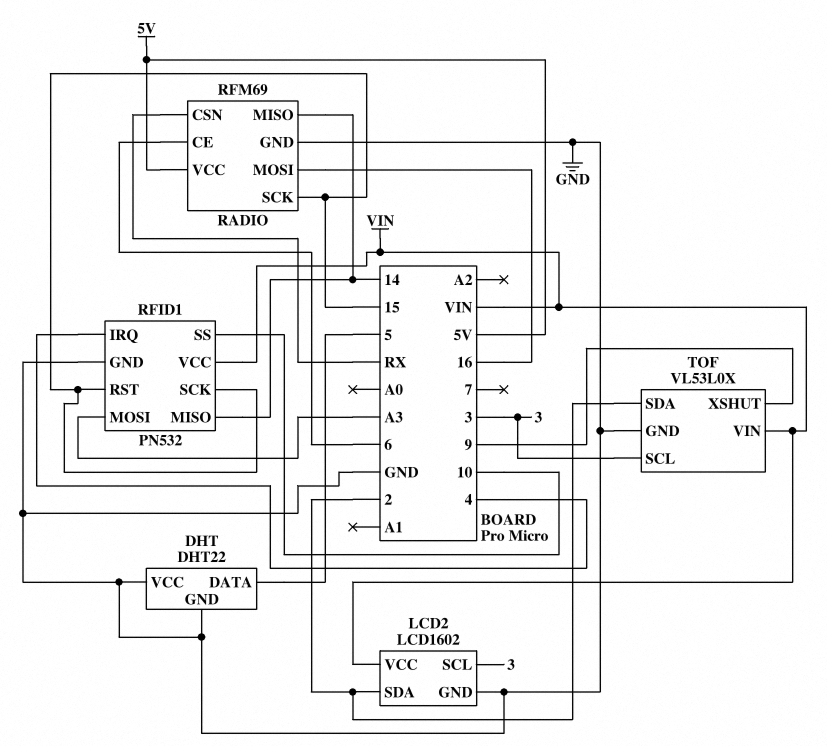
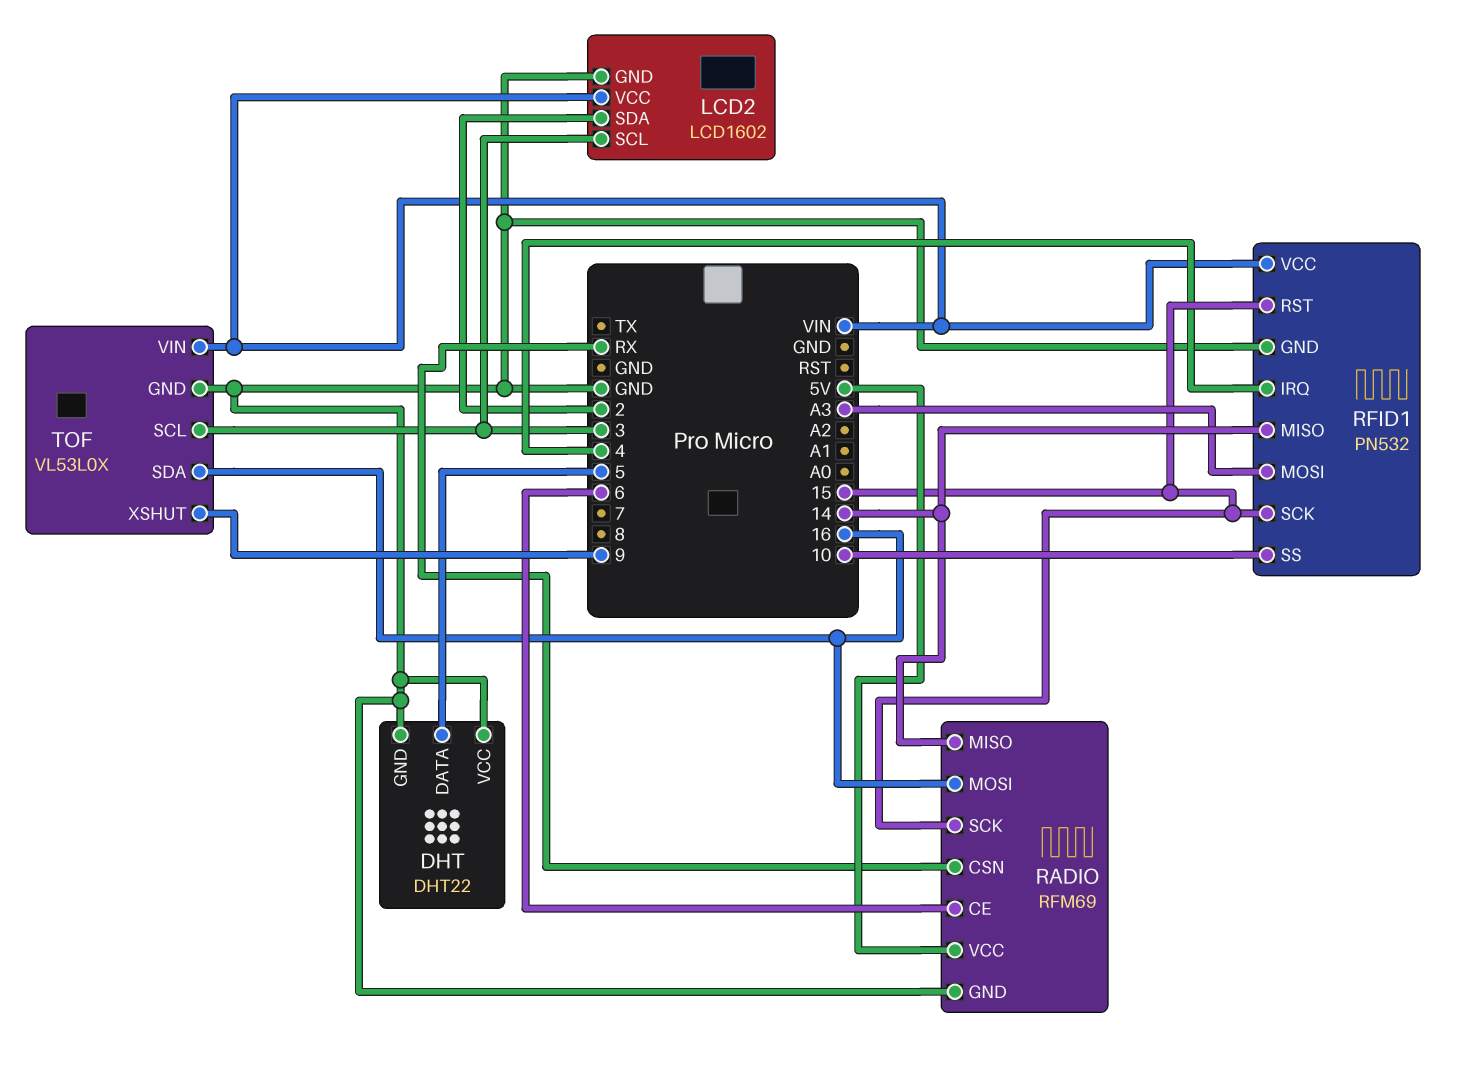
TOF pin SDA: 2 -> 16

